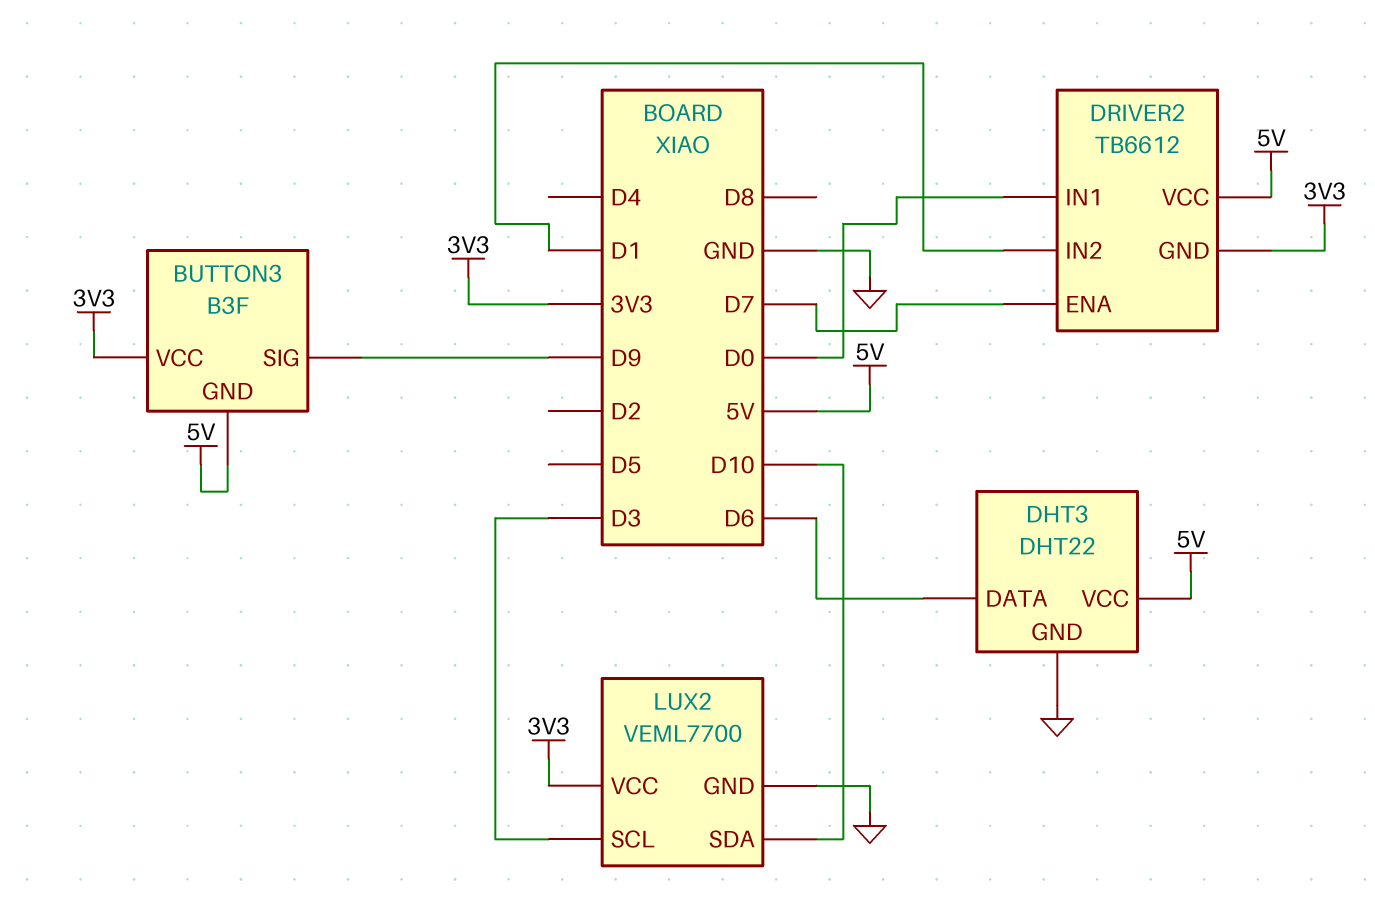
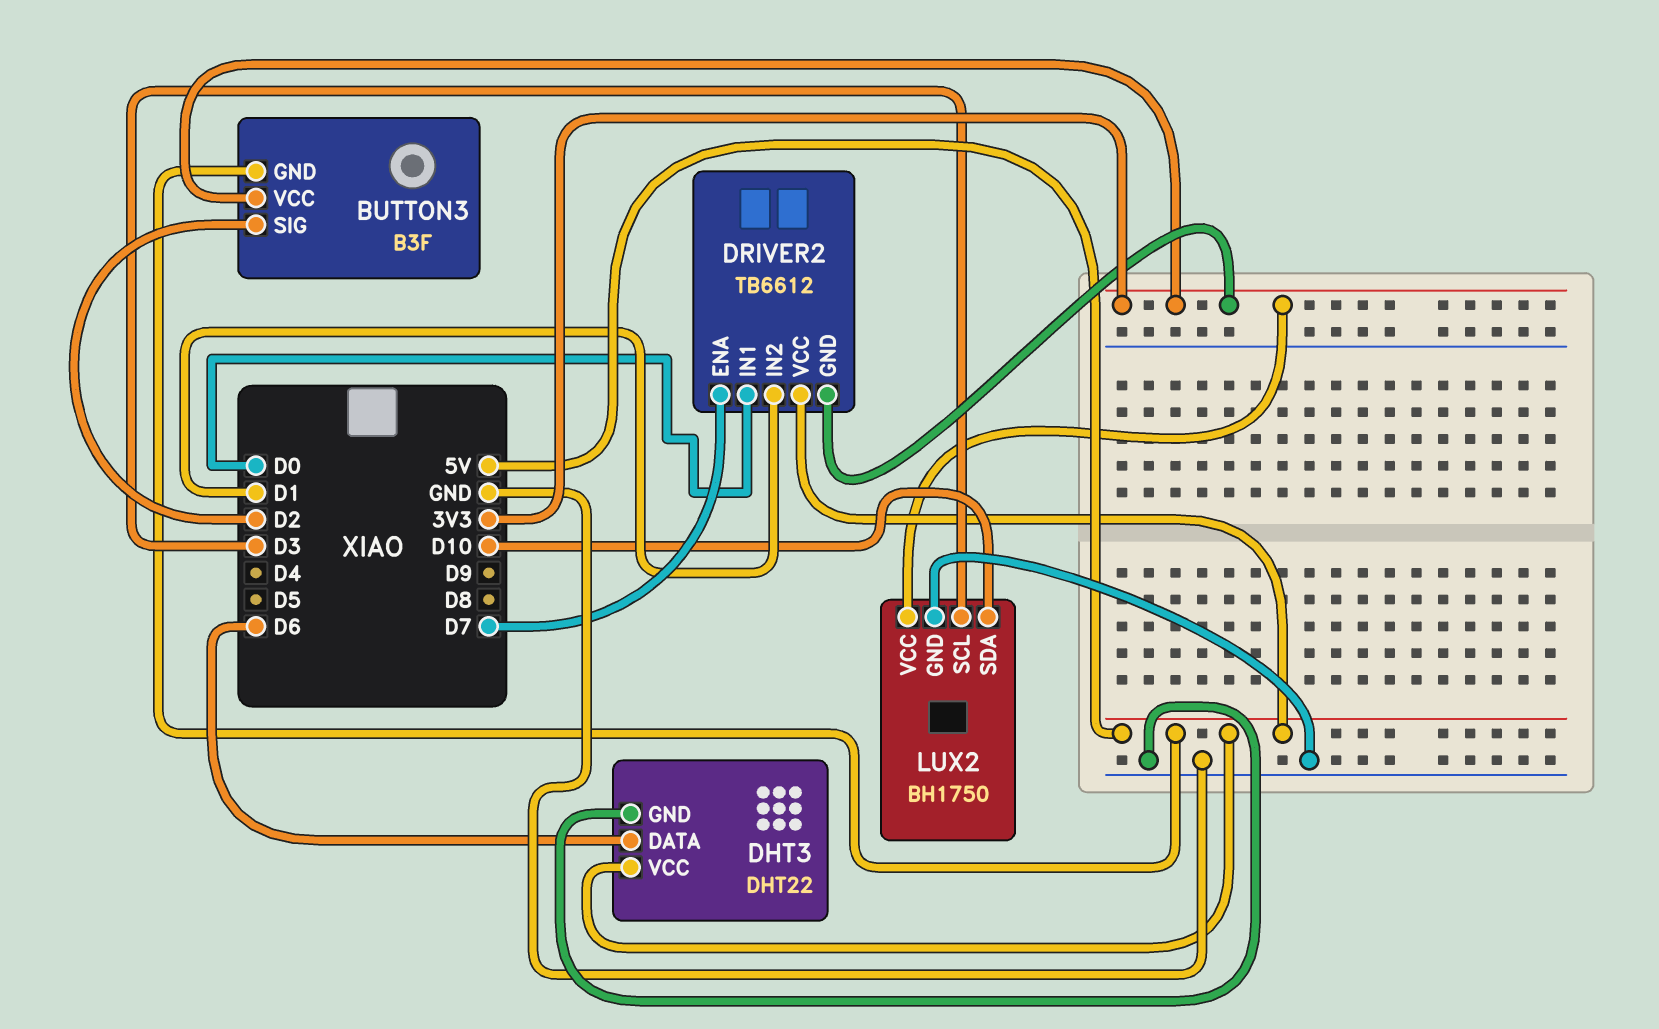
BUTTON3 pin SIG: D9 -> D2
LUX2: VEML7700 -> BH1750

